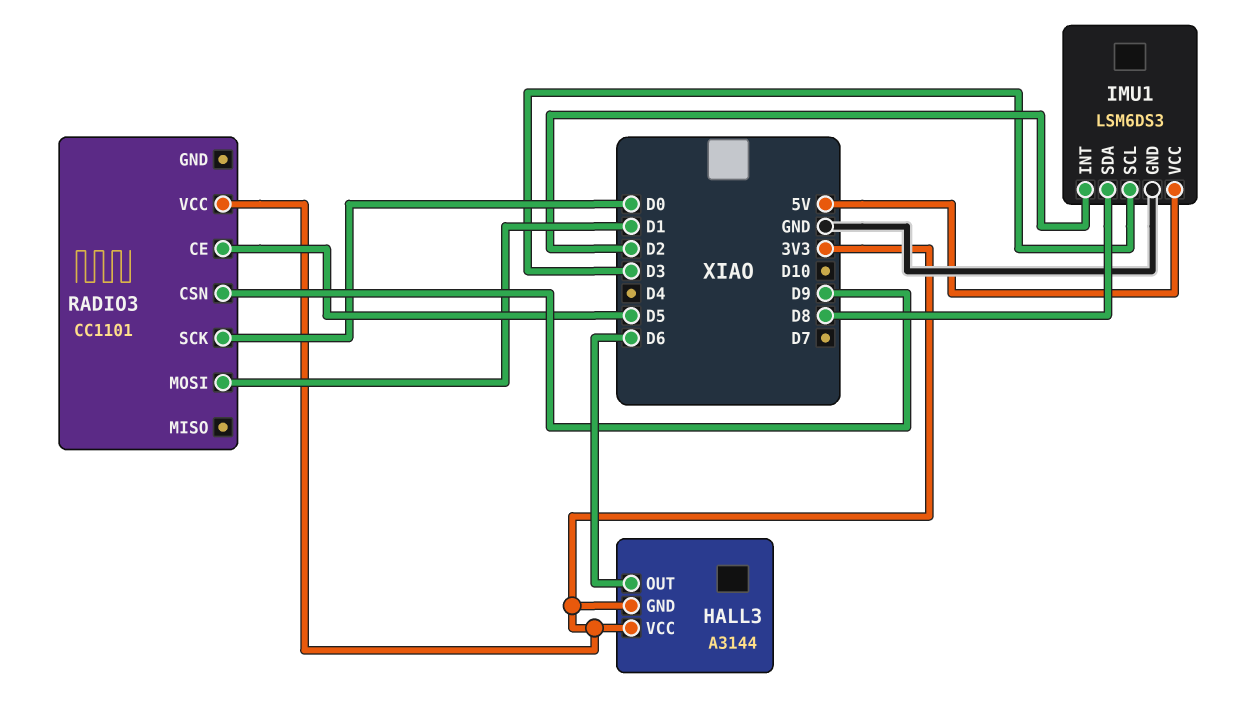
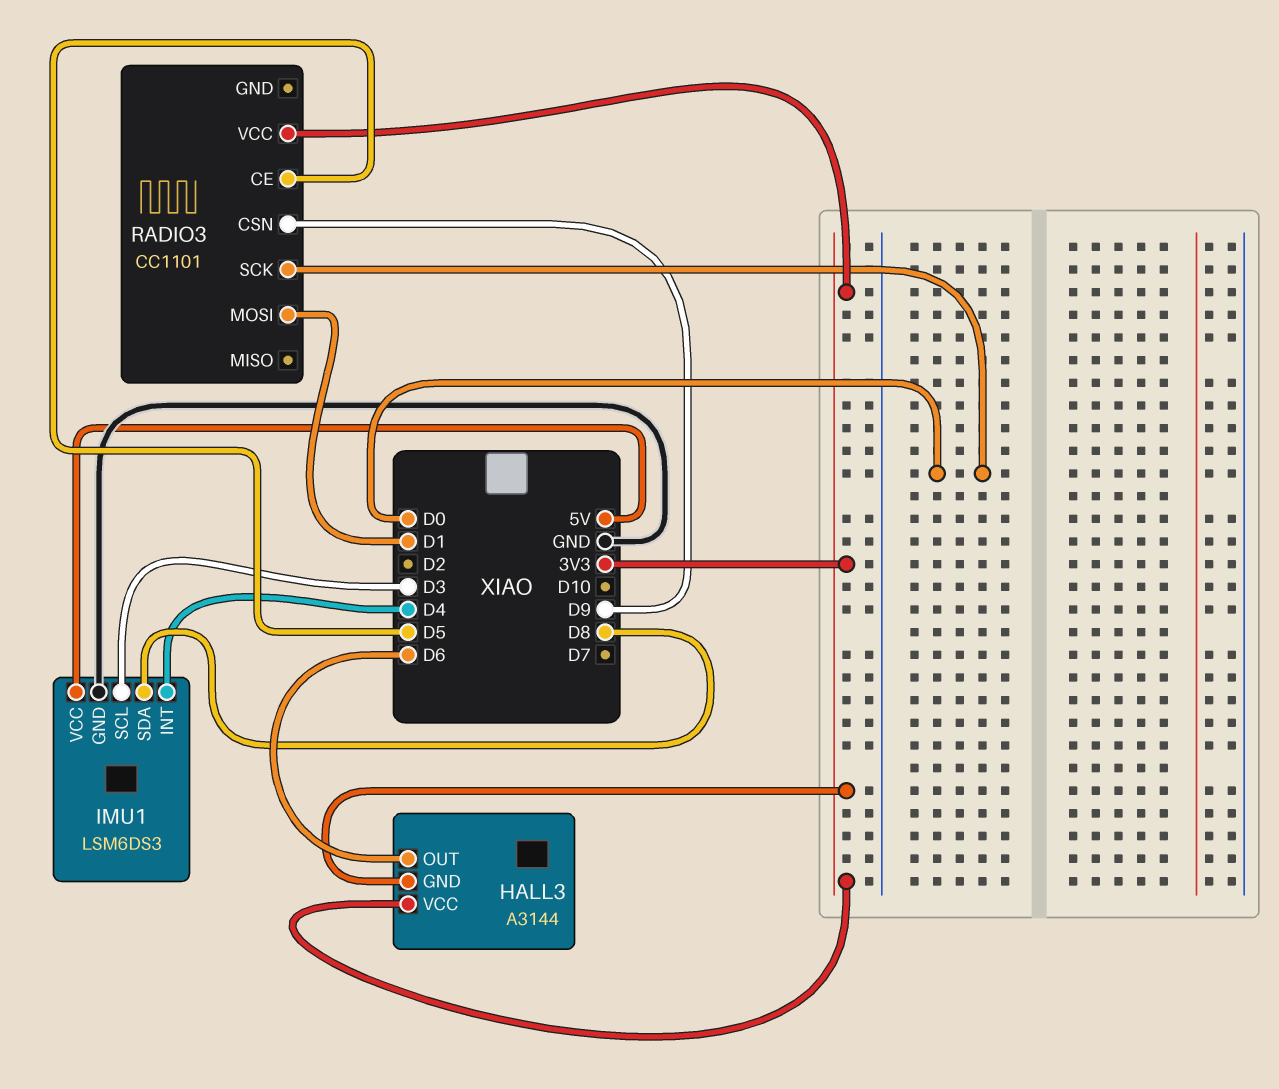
IMU1 pin INT: D2 -> D4

